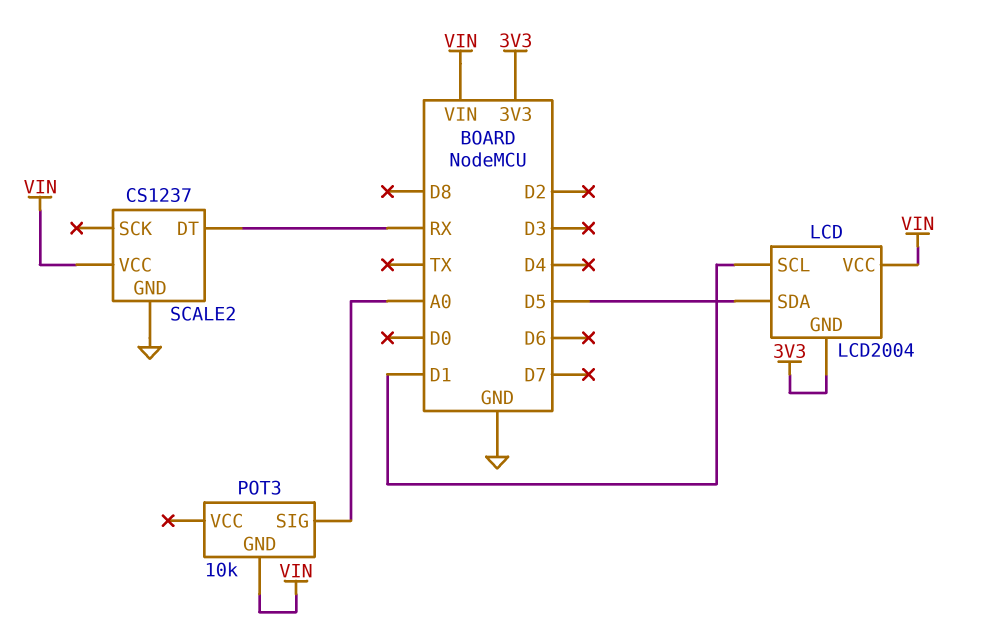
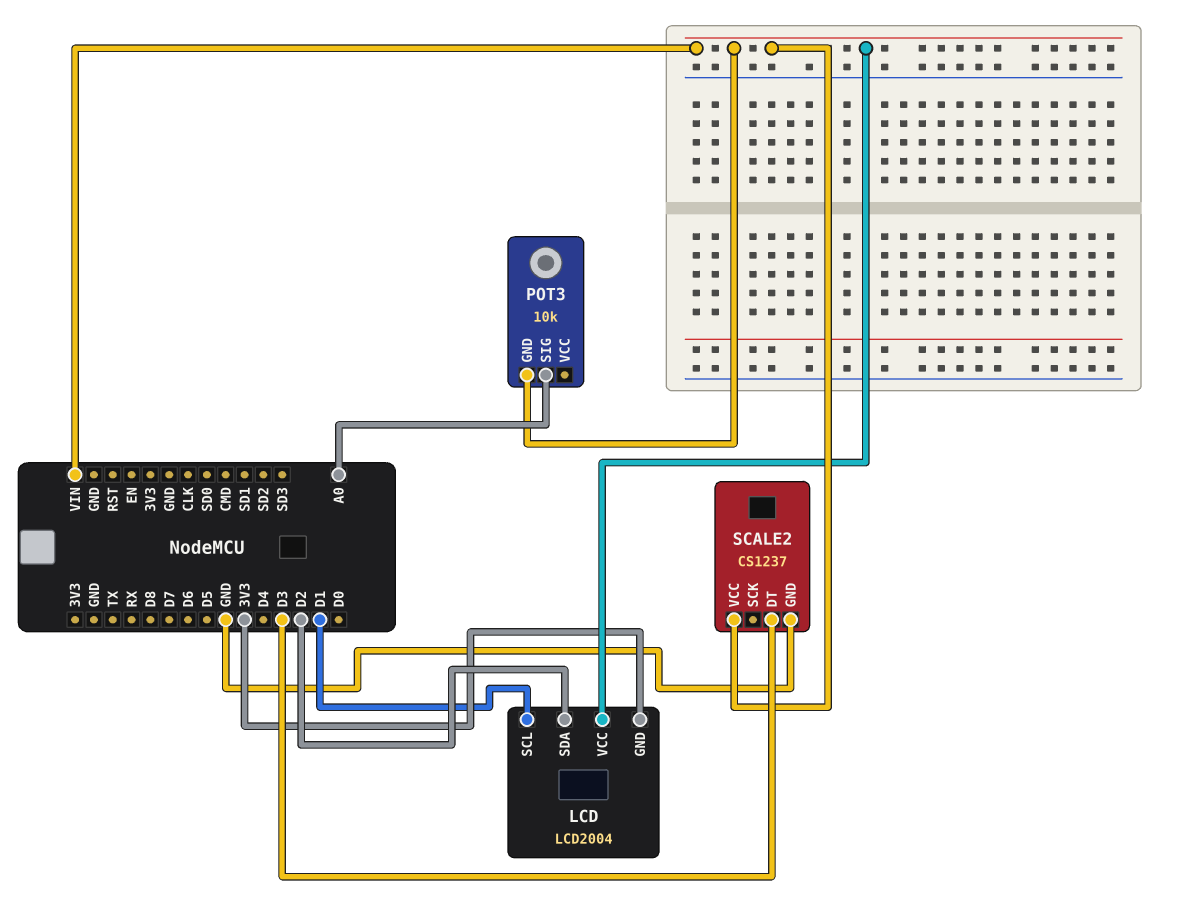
LCD pin SDA: D5 -> D2
SCALE2 pin DT: RX -> D3

